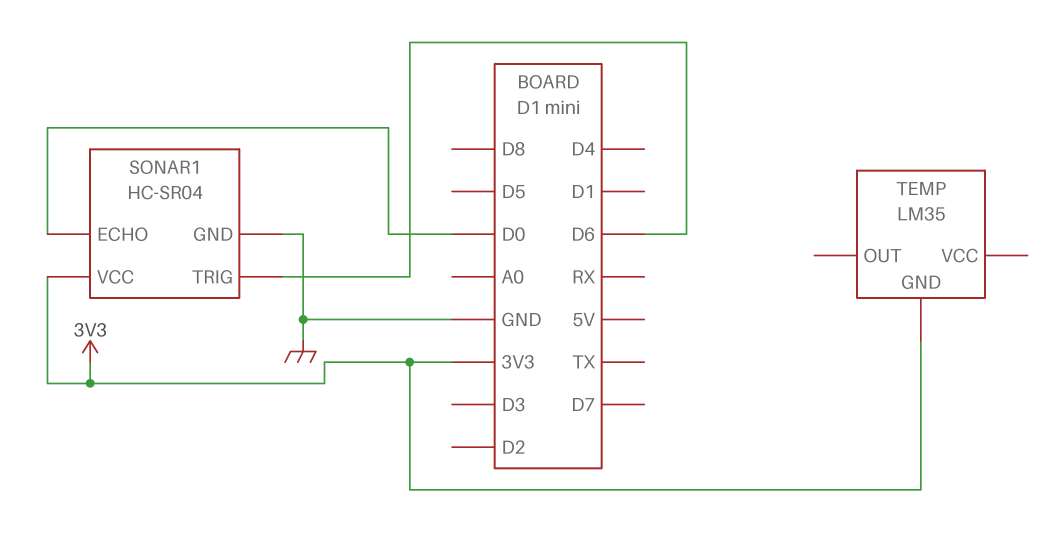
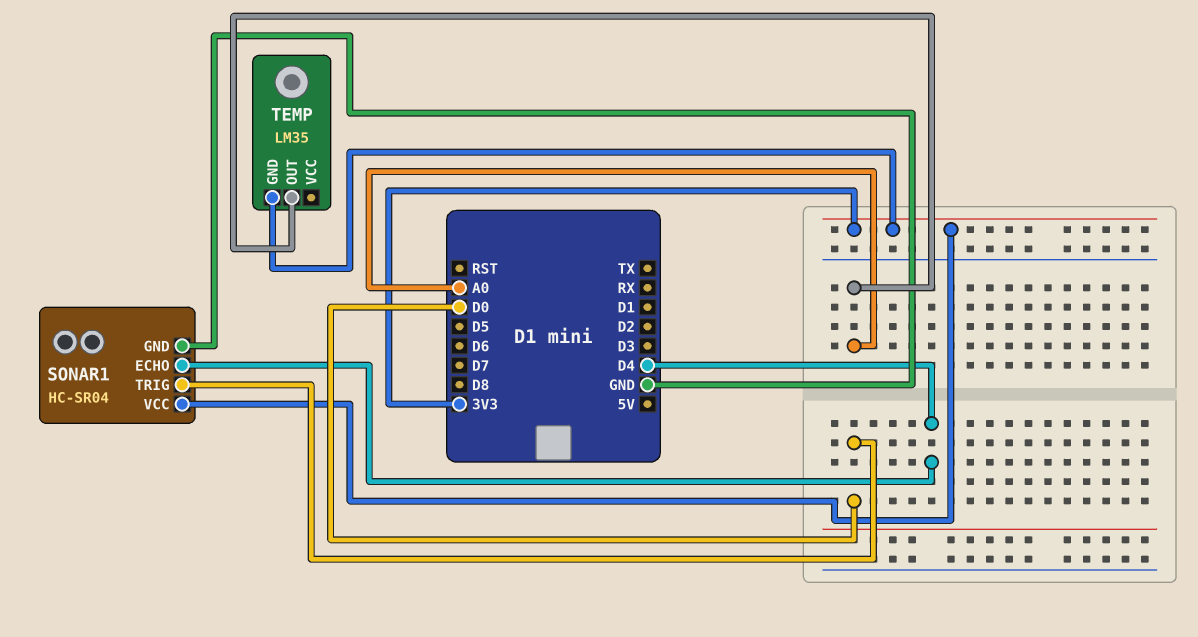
SONAR1 pin ECHO: D0 -> D4
SONAR1 pin TRIG: D6 -> D0
TEMP pin OUT: none -> A0

